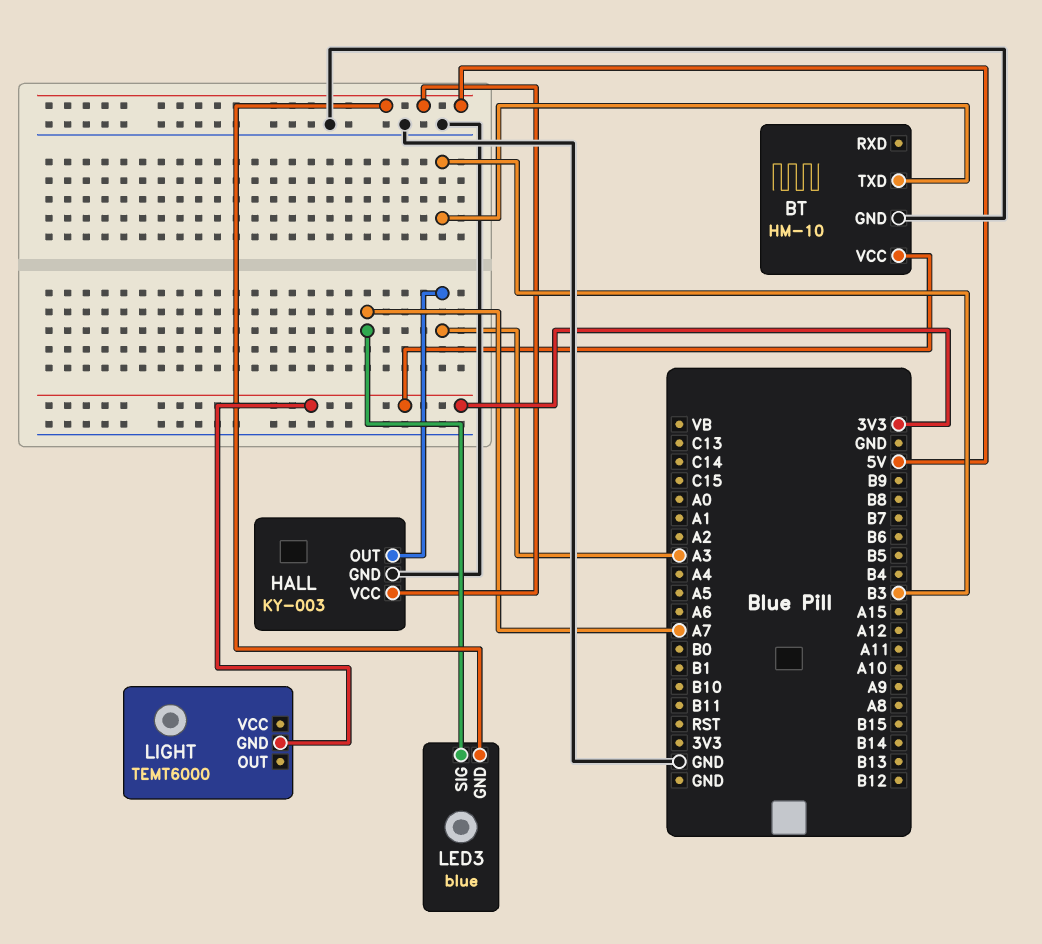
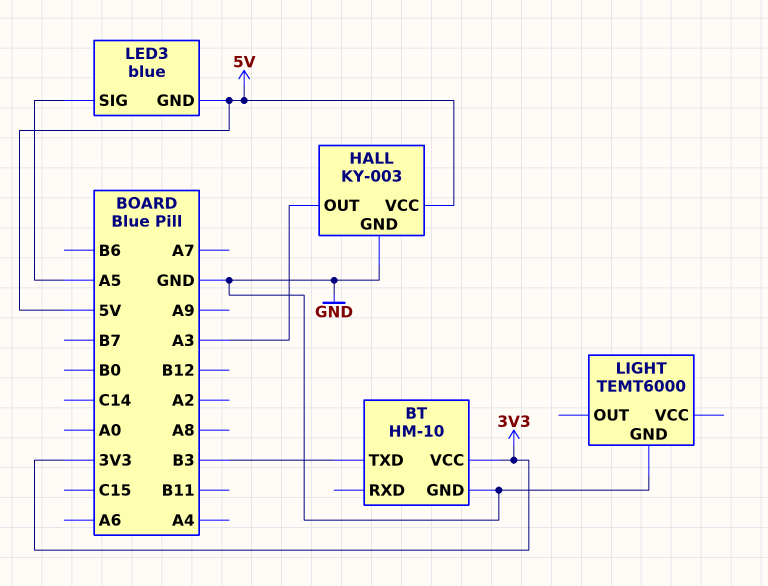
LED3 pin SIG: A7 -> A5
LIGHT pin GND: 3V3 -> GND

